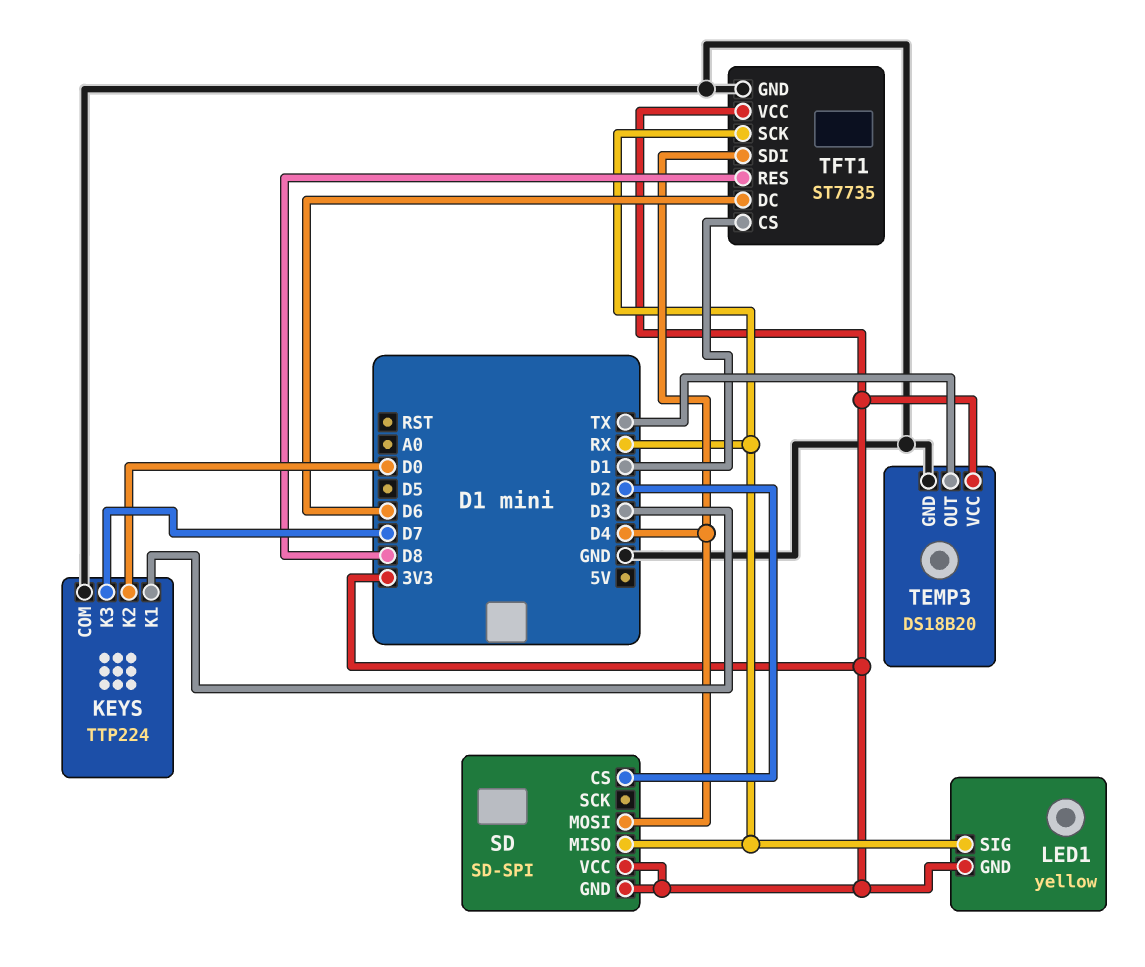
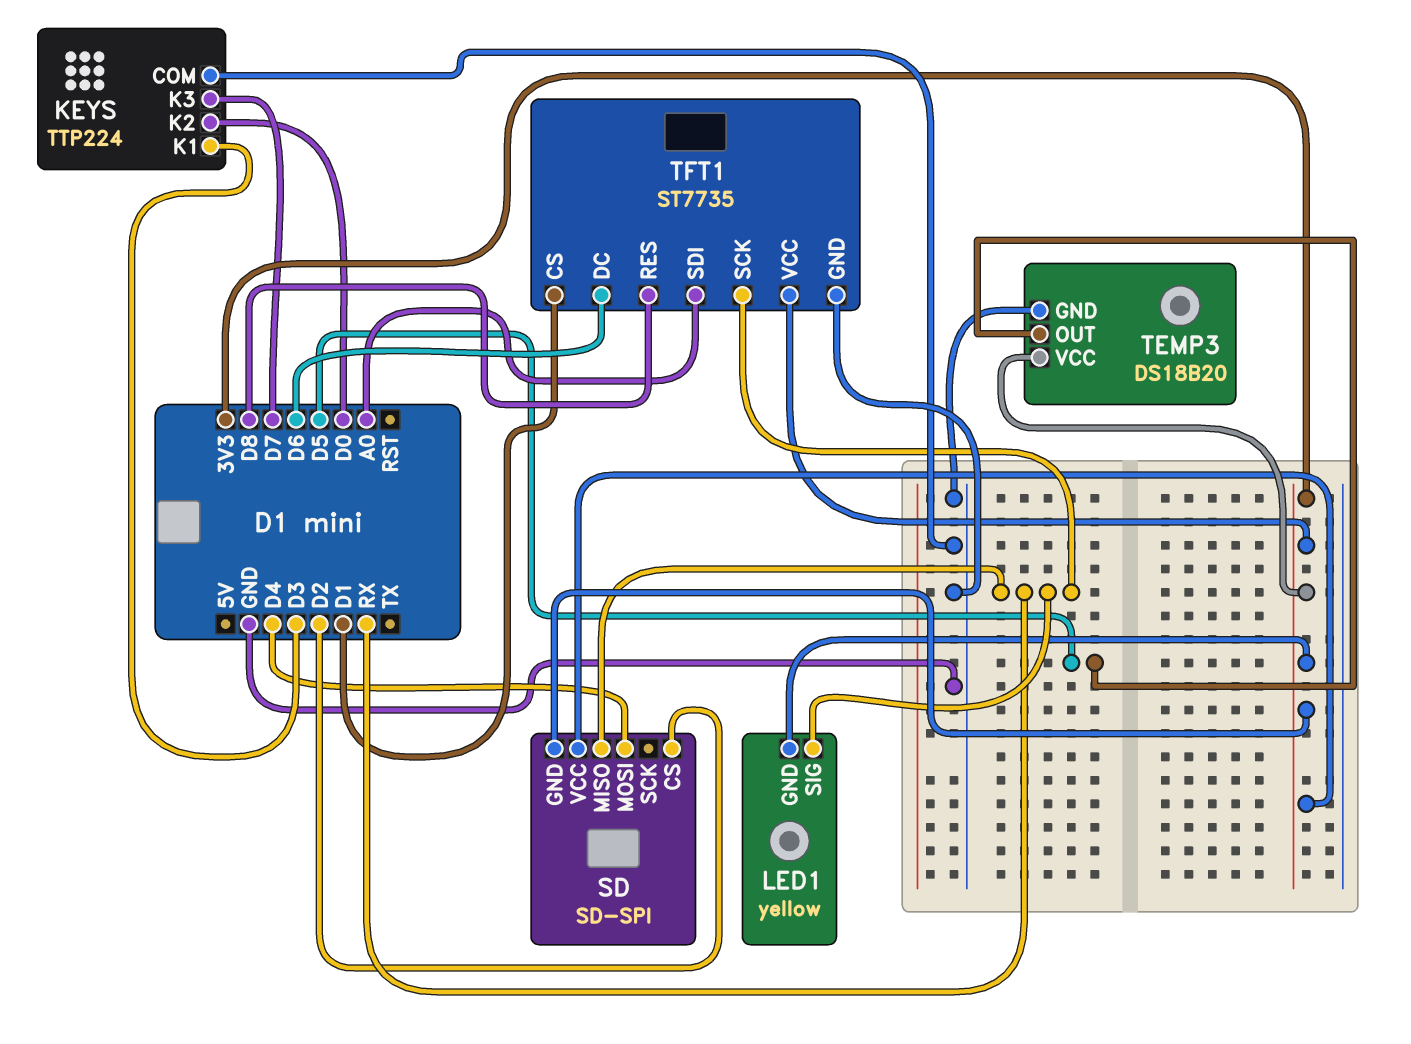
TEMP3 pin OUT: TX -> D5
TFT1 pin SDI: D4 -> A0

